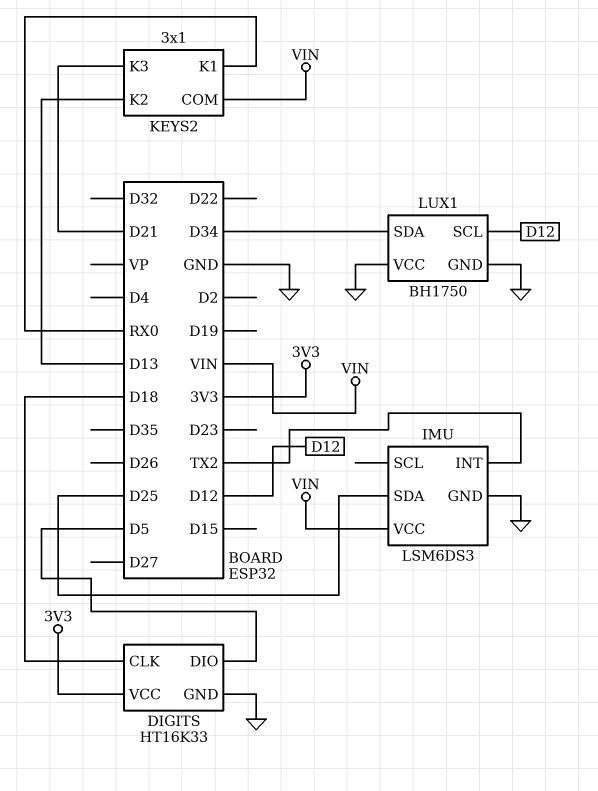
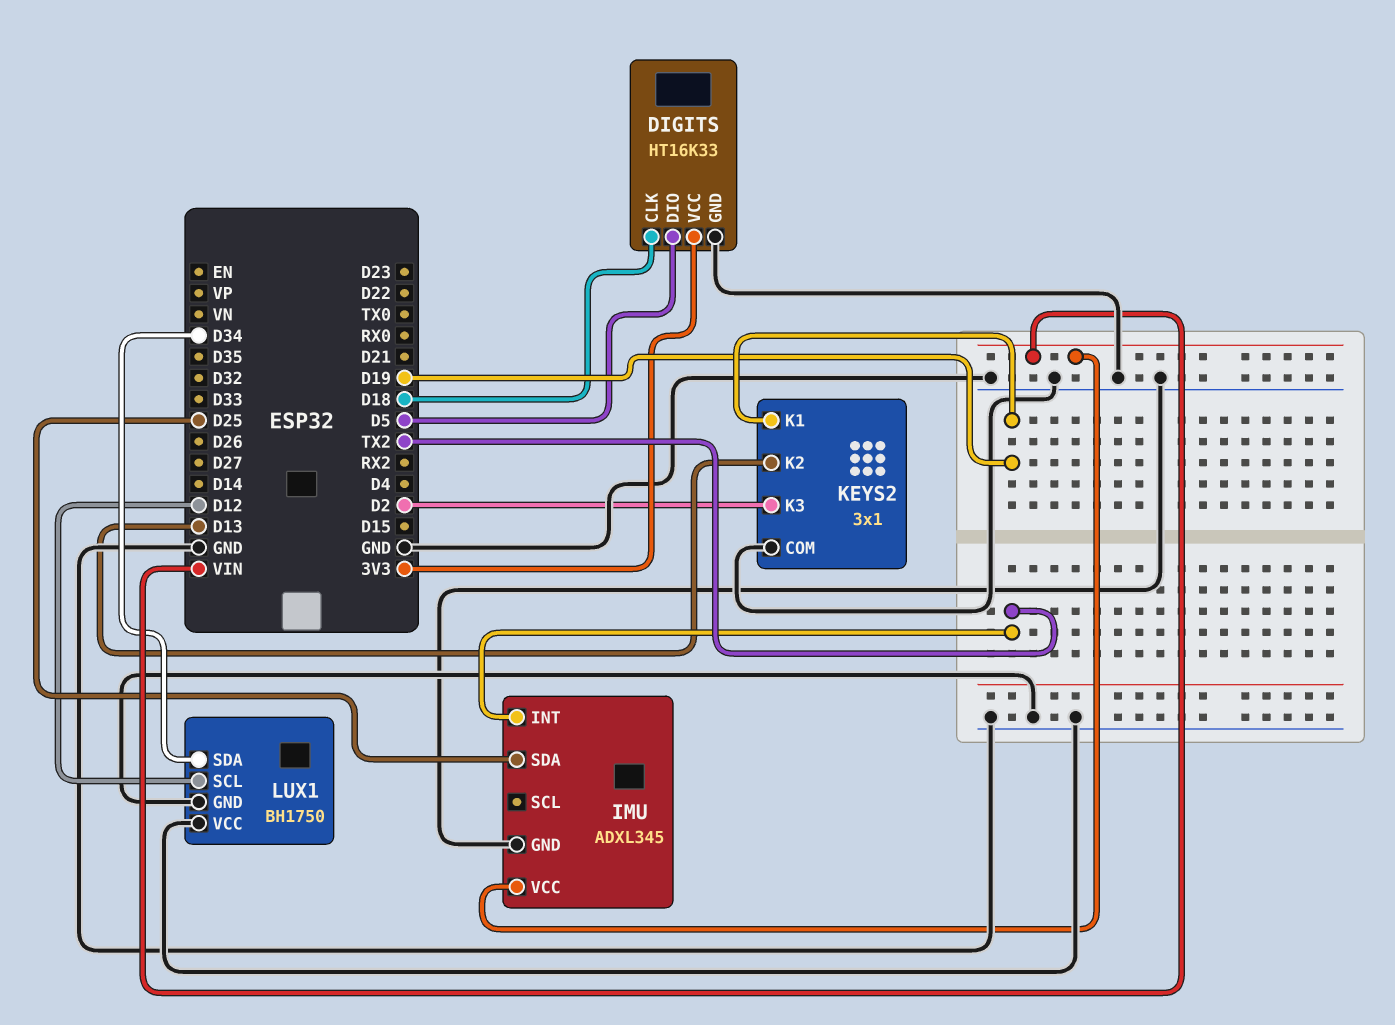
IMU: LSM6DS3 -> ADXL345
KEYS2 pin COM: VIN -> GND
KEYS2 pin K1: RX0 -> D19
KEYS2 pin K3: D21 -> D2

